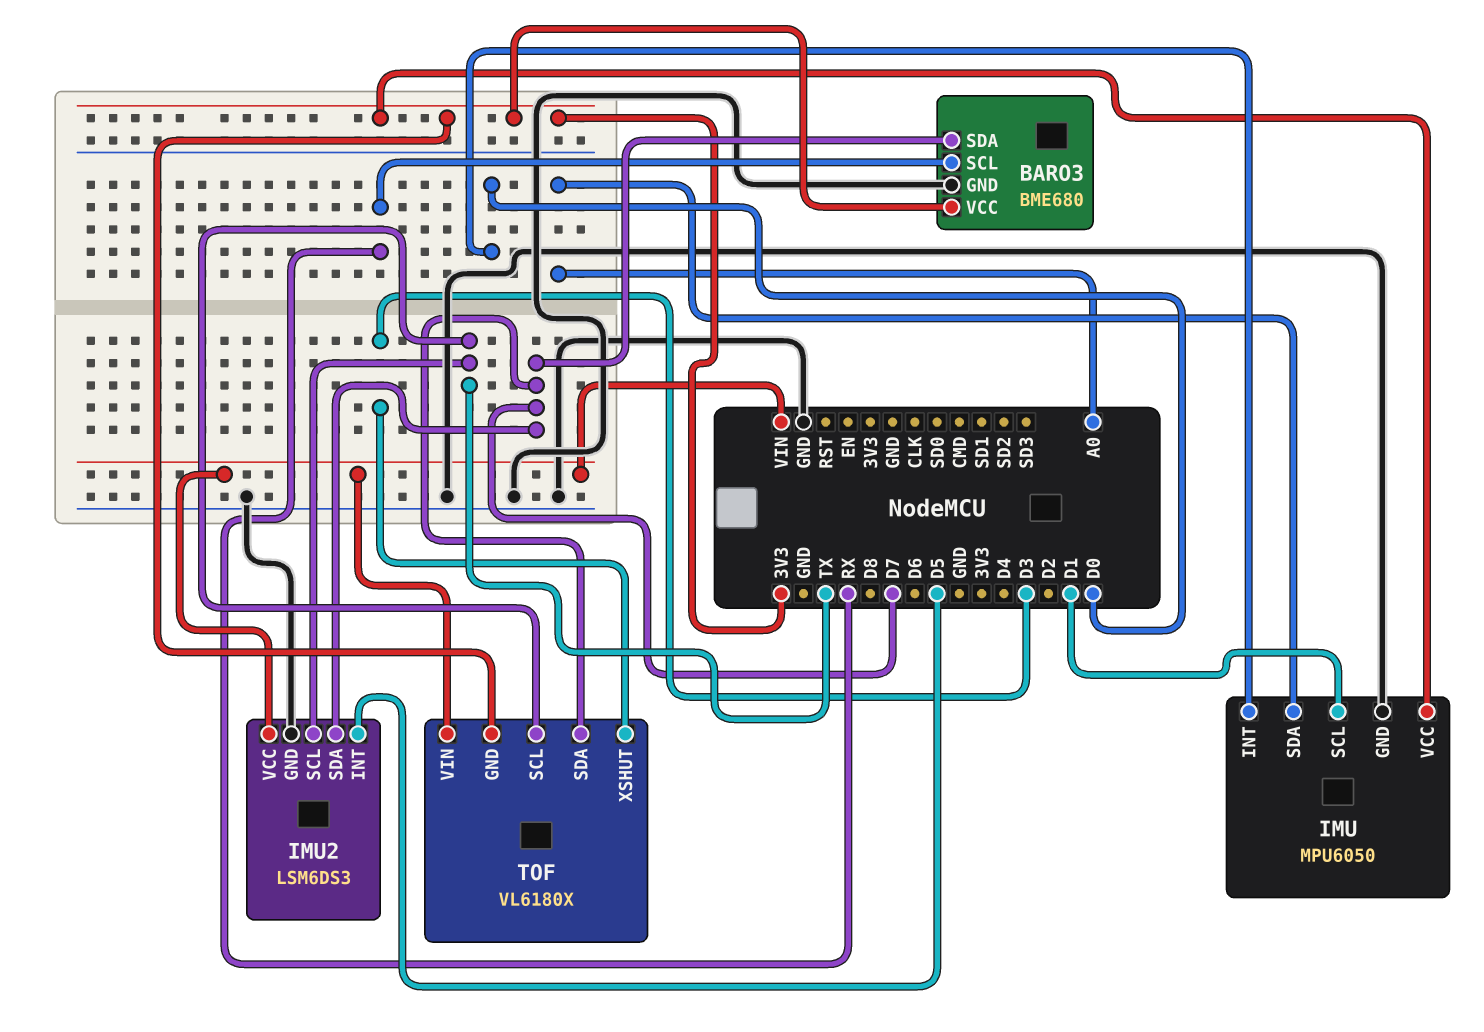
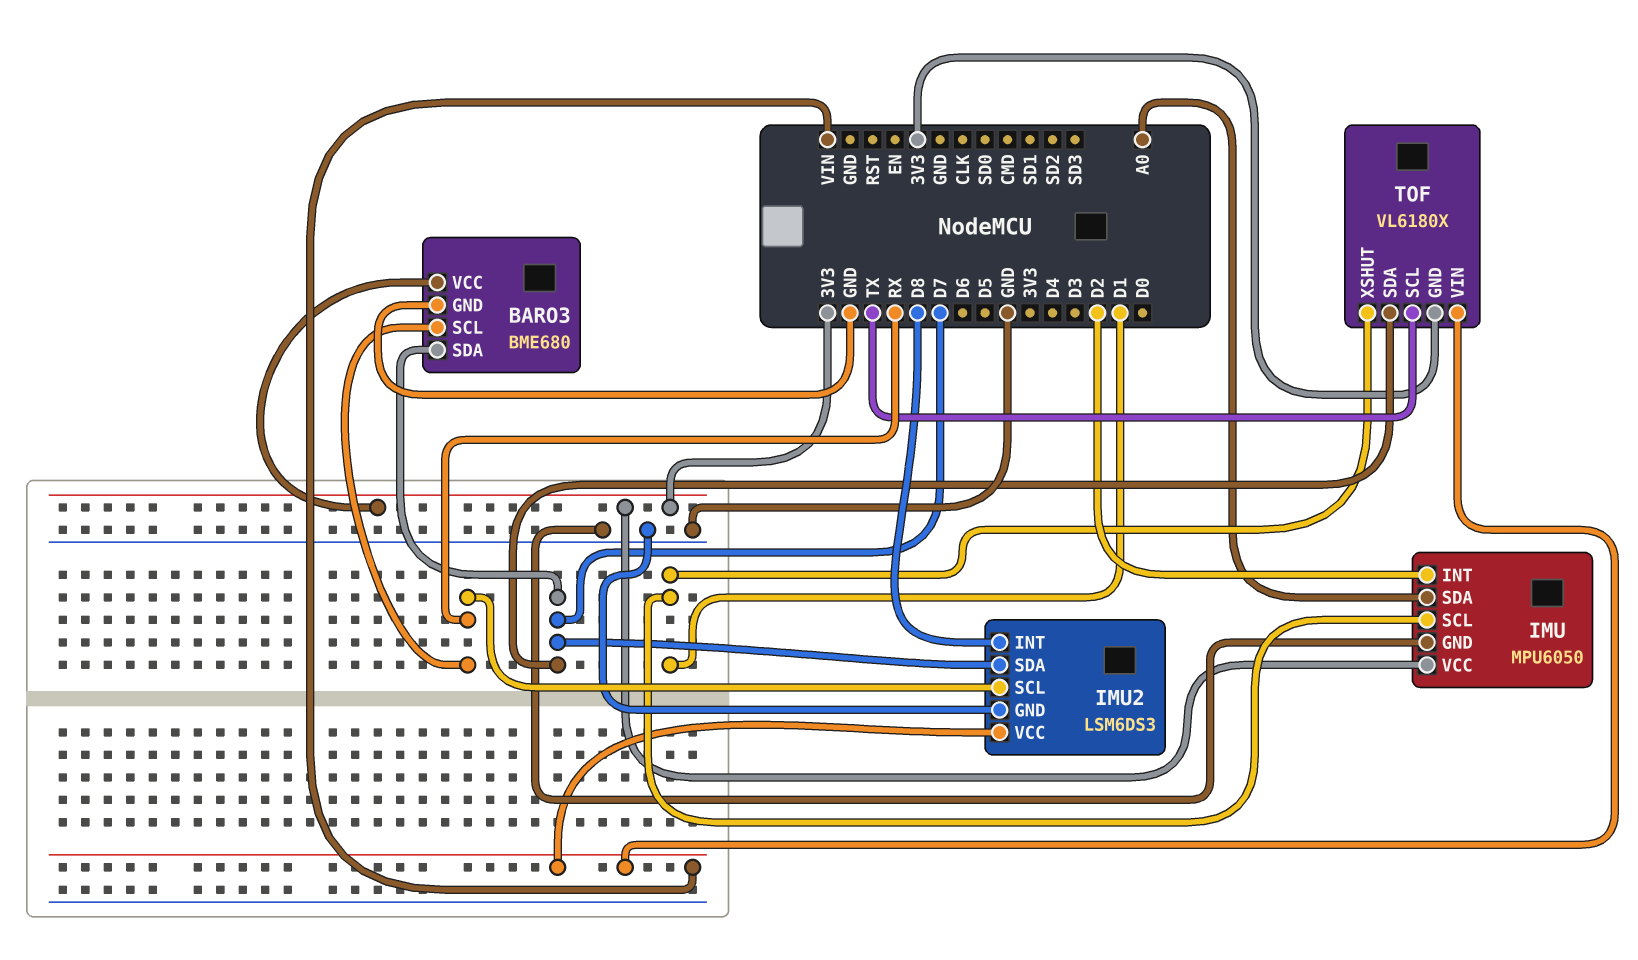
IMU pin INT: D0 -> D2
IMU2 pin INT: D5 -> D8
IMU2 pin SCL: TX -> RX
TOF pin XSHUT: D3 -> D1

